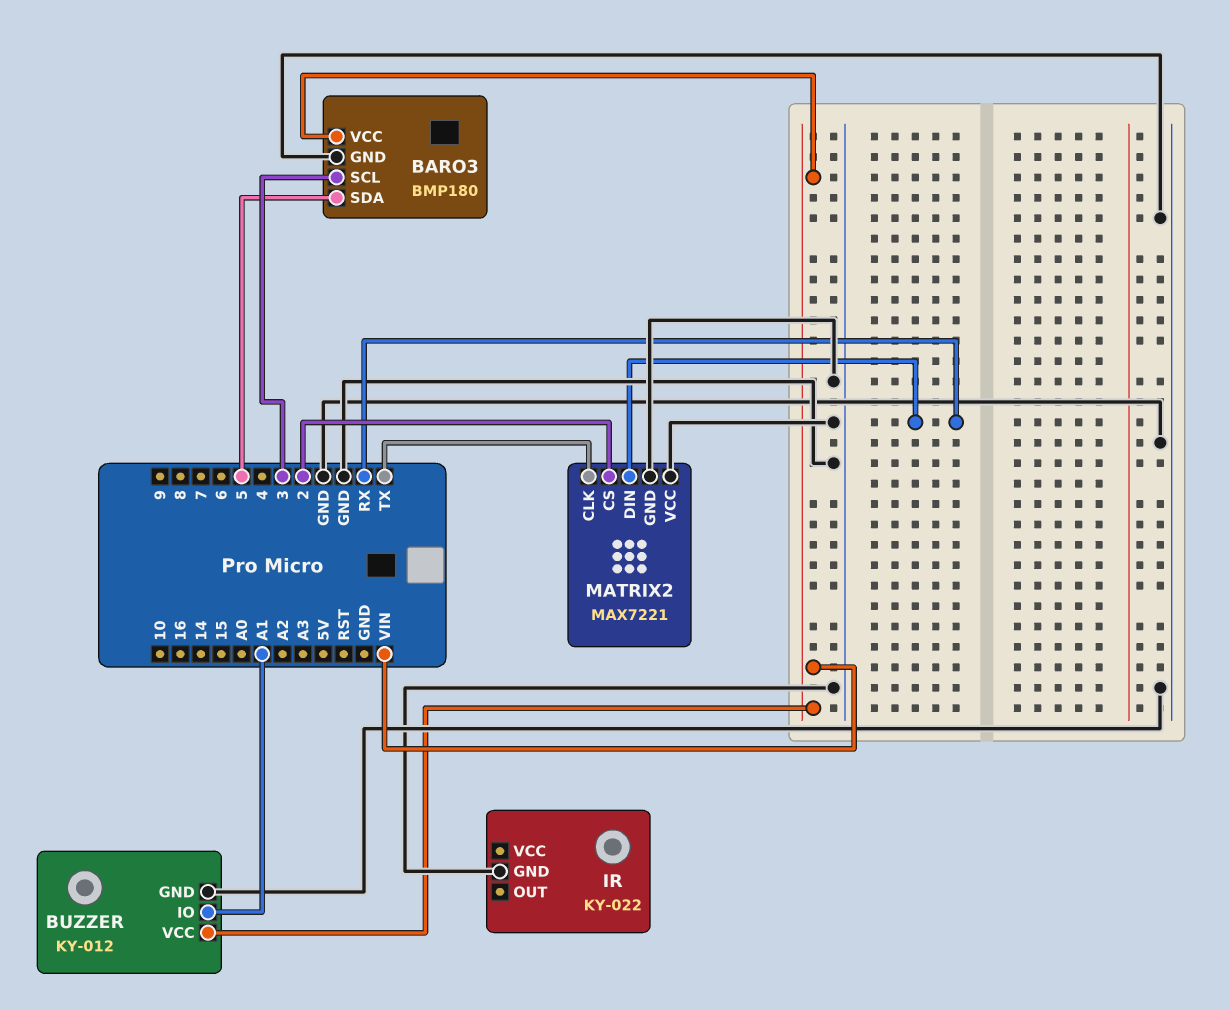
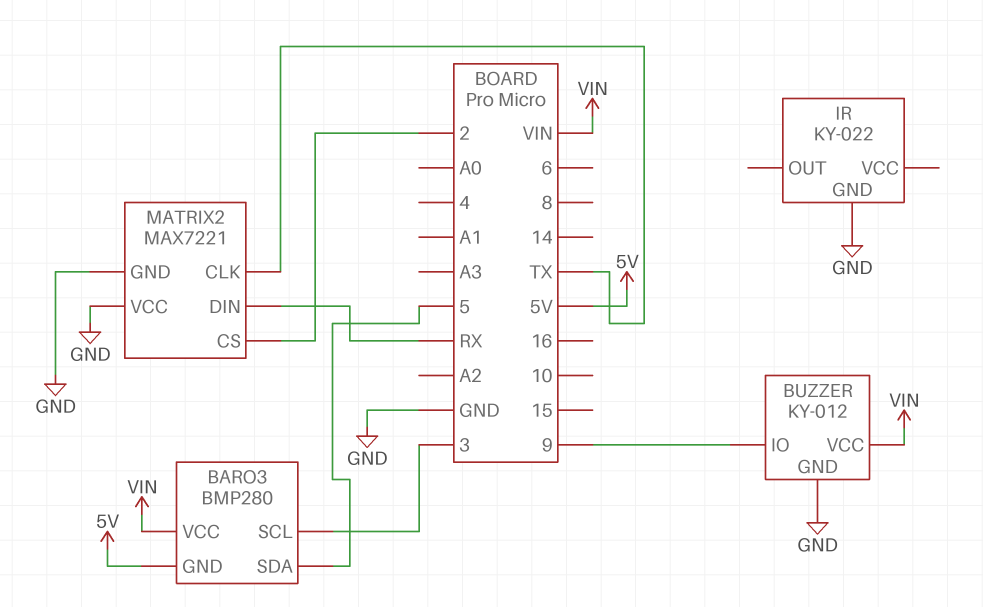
BARO3: BMP180 -> BMP280
BARO3 pin GND: GND -> 5V
BUZZER pin IO: A1 -> 9

